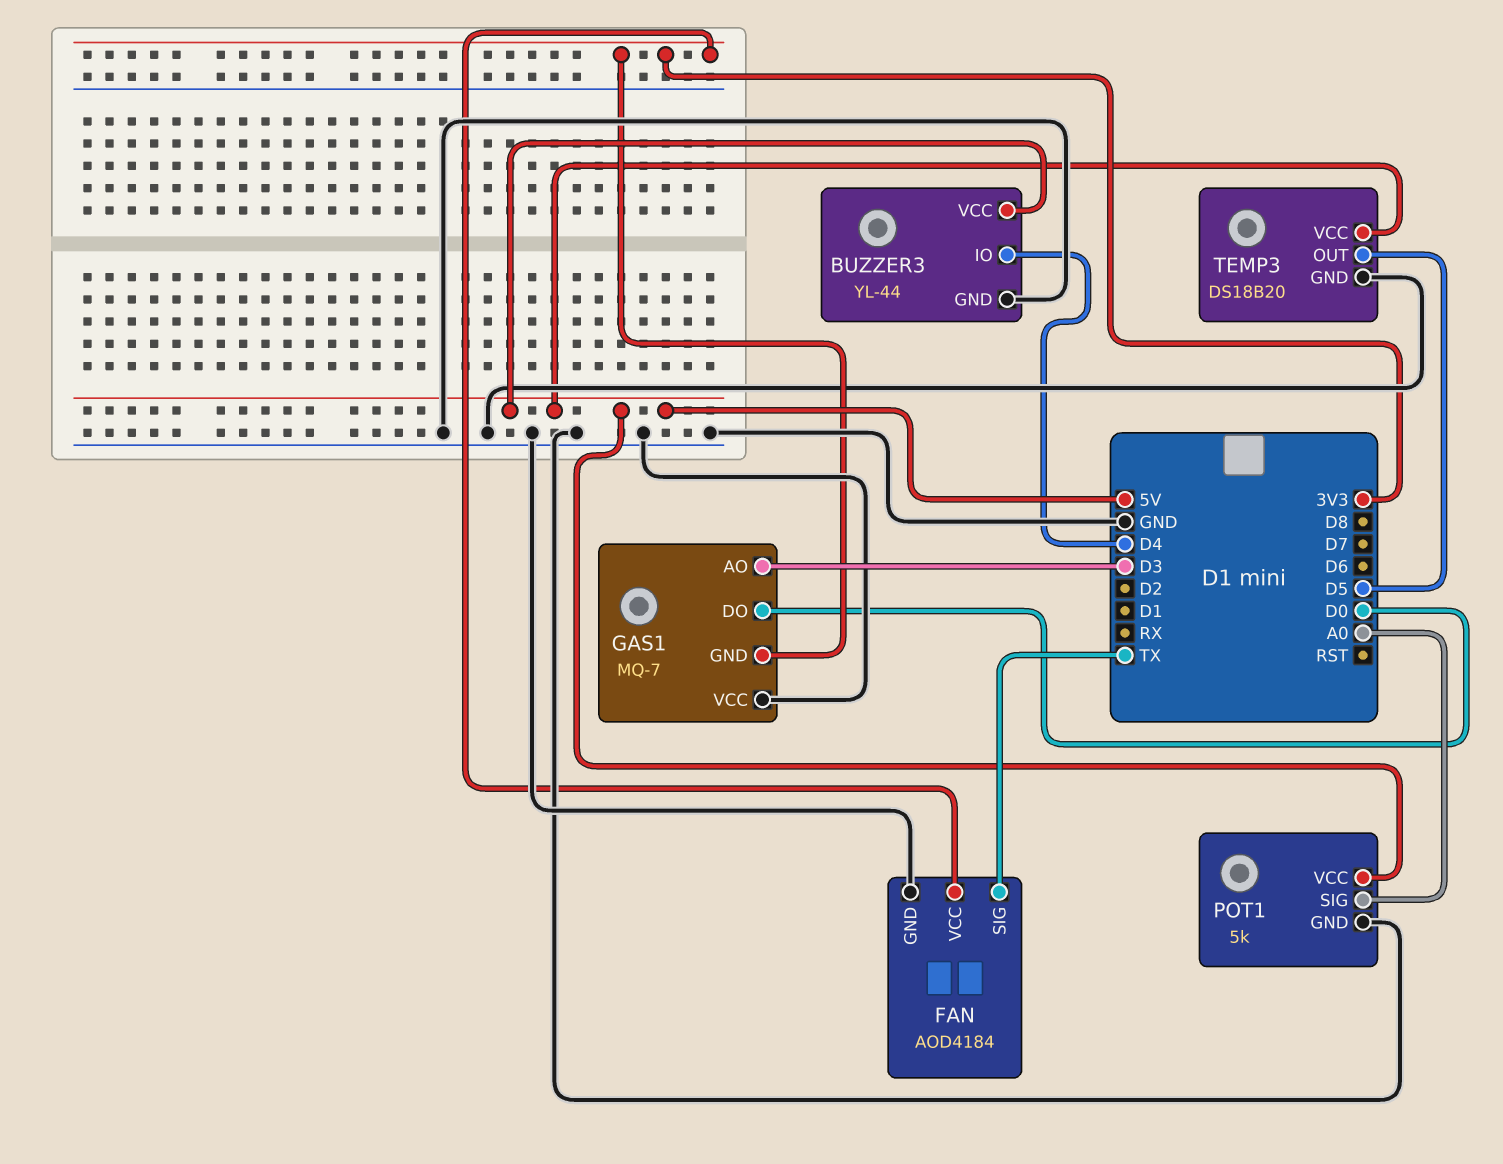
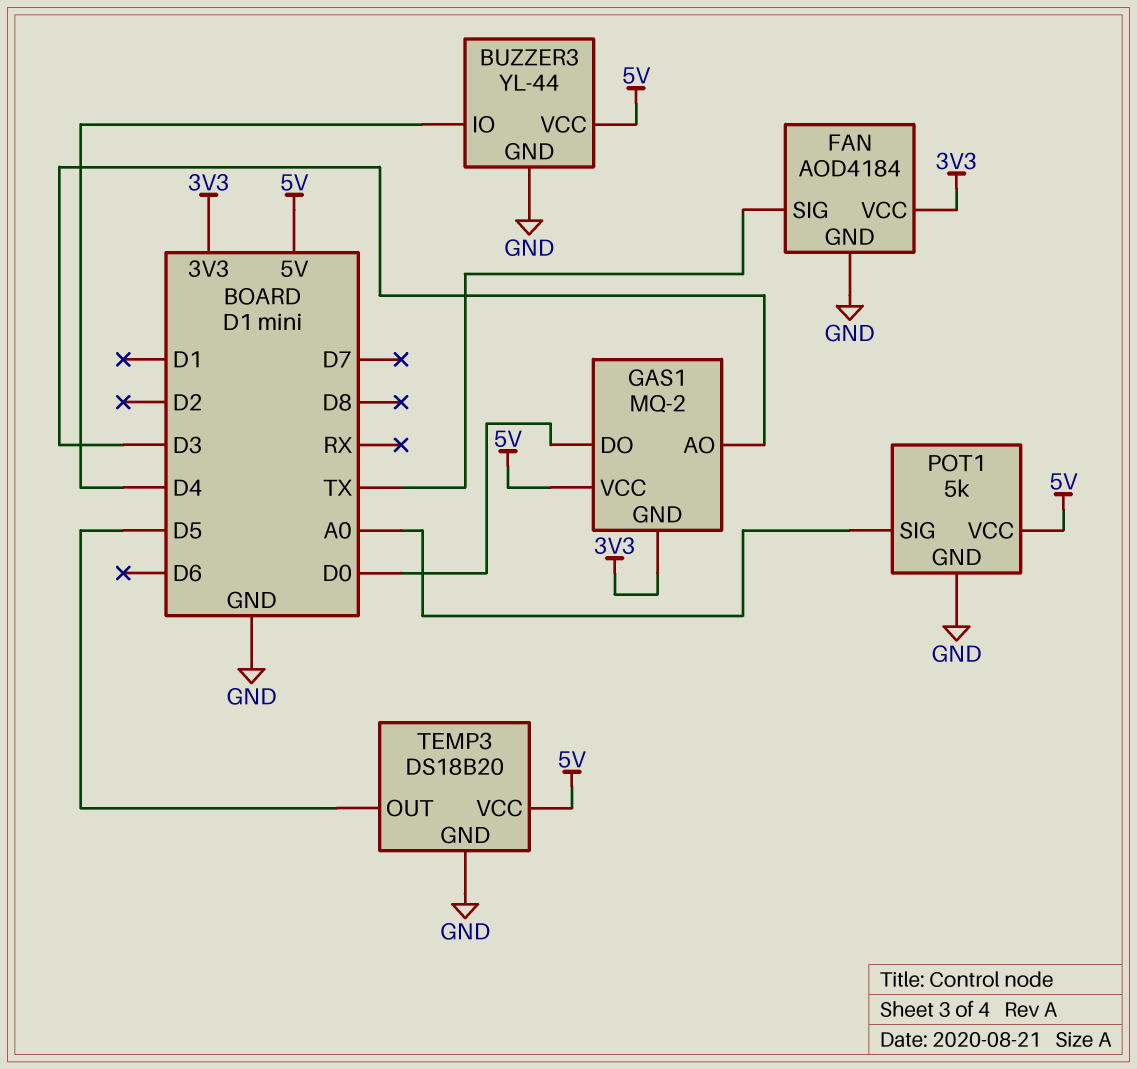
GAS1: MQ-7 -> MQ-2
GAS1 pin VCC: GND -> 5V

